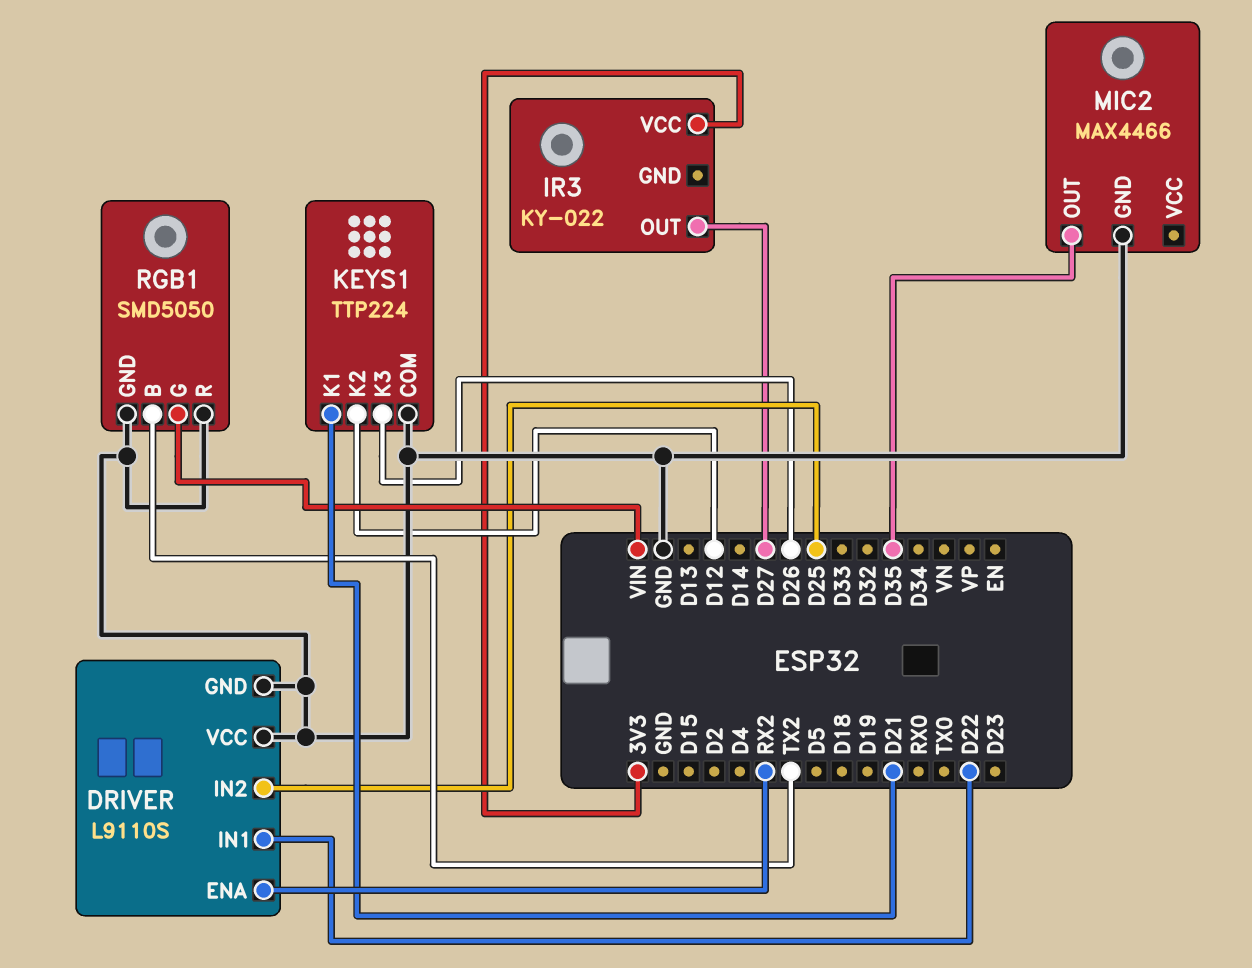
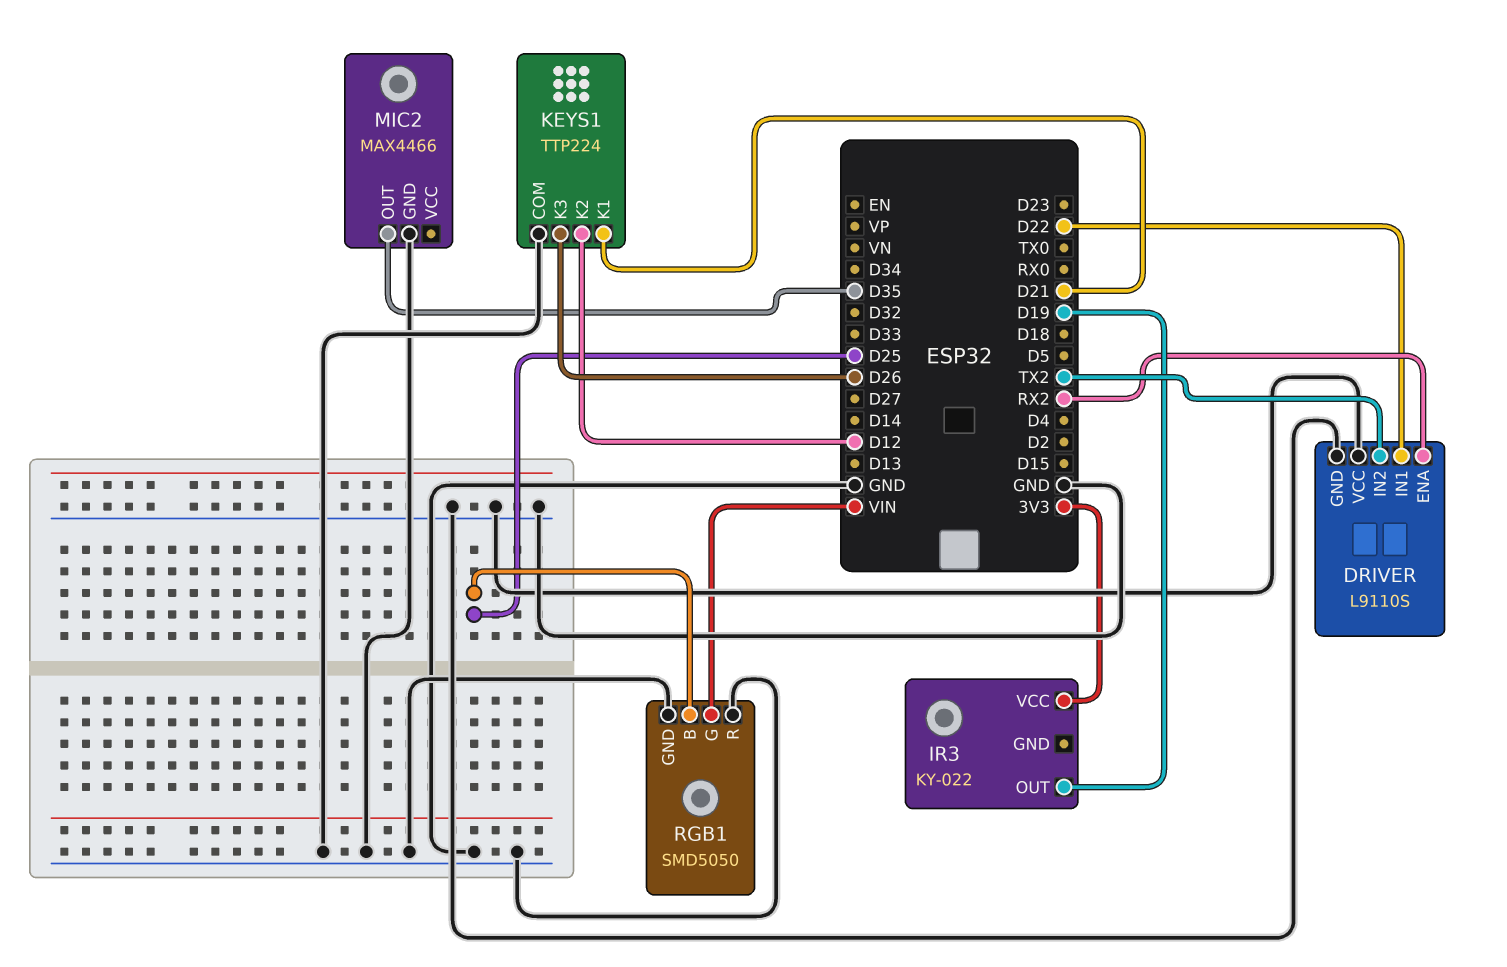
DRIVER pin IN2: D25 -> TX2
IR3 pin OUT: D27 -> D19
RGB1 pin B: TX2 -> D25

